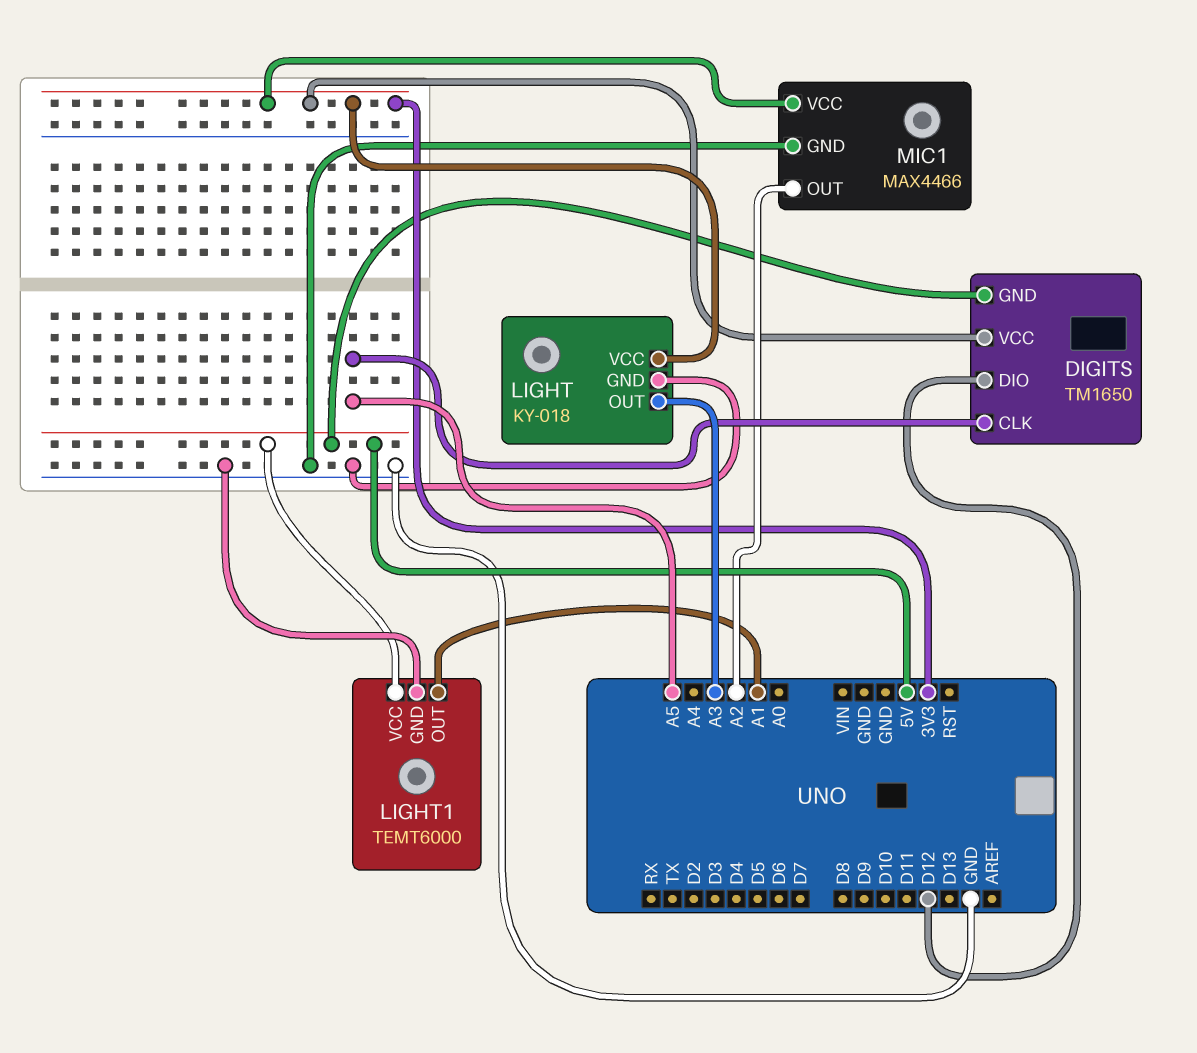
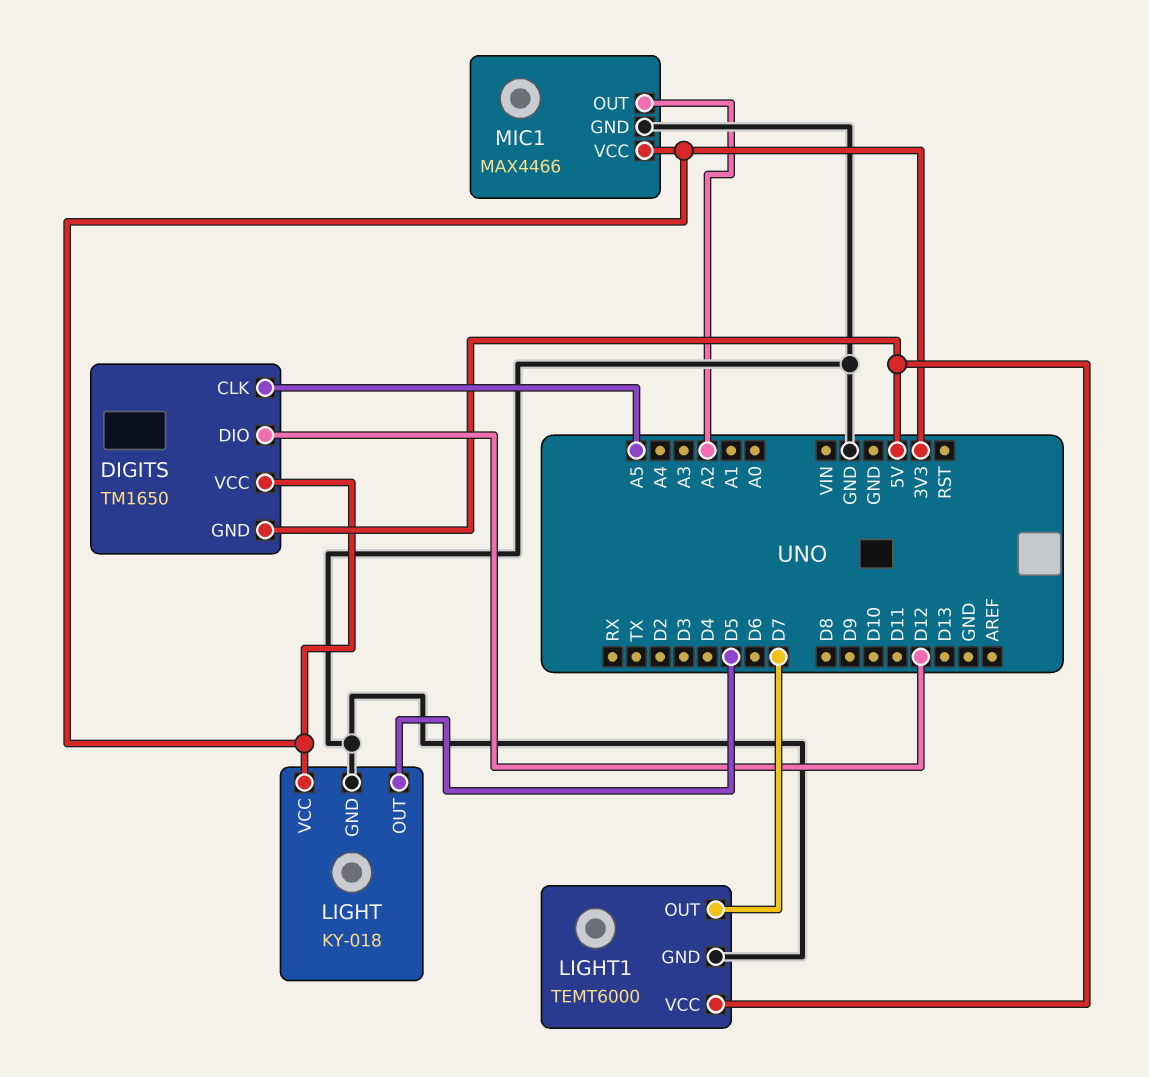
LIGHT pin OUT: A3 -> D5
LIGHT1 pin OUT: A1 -> D7

